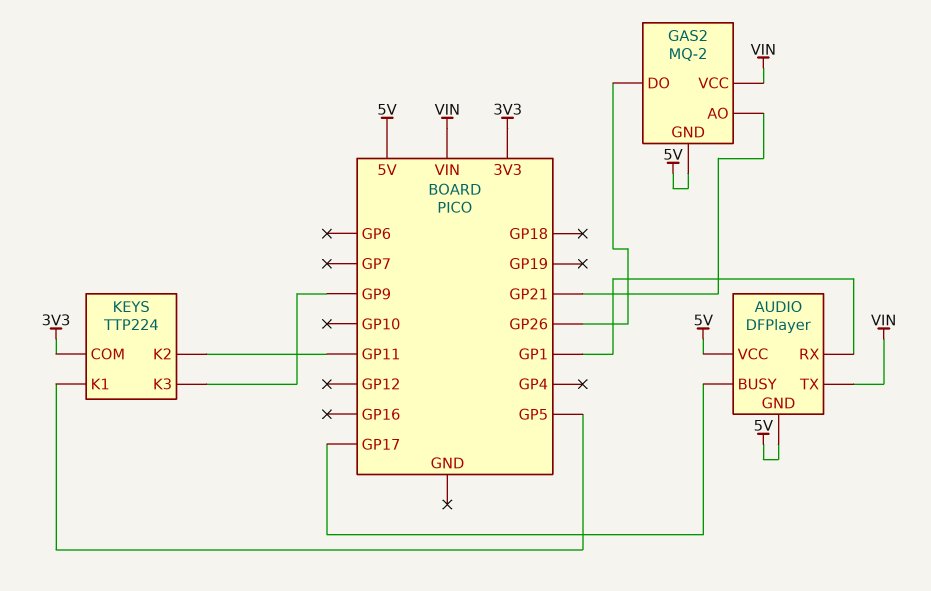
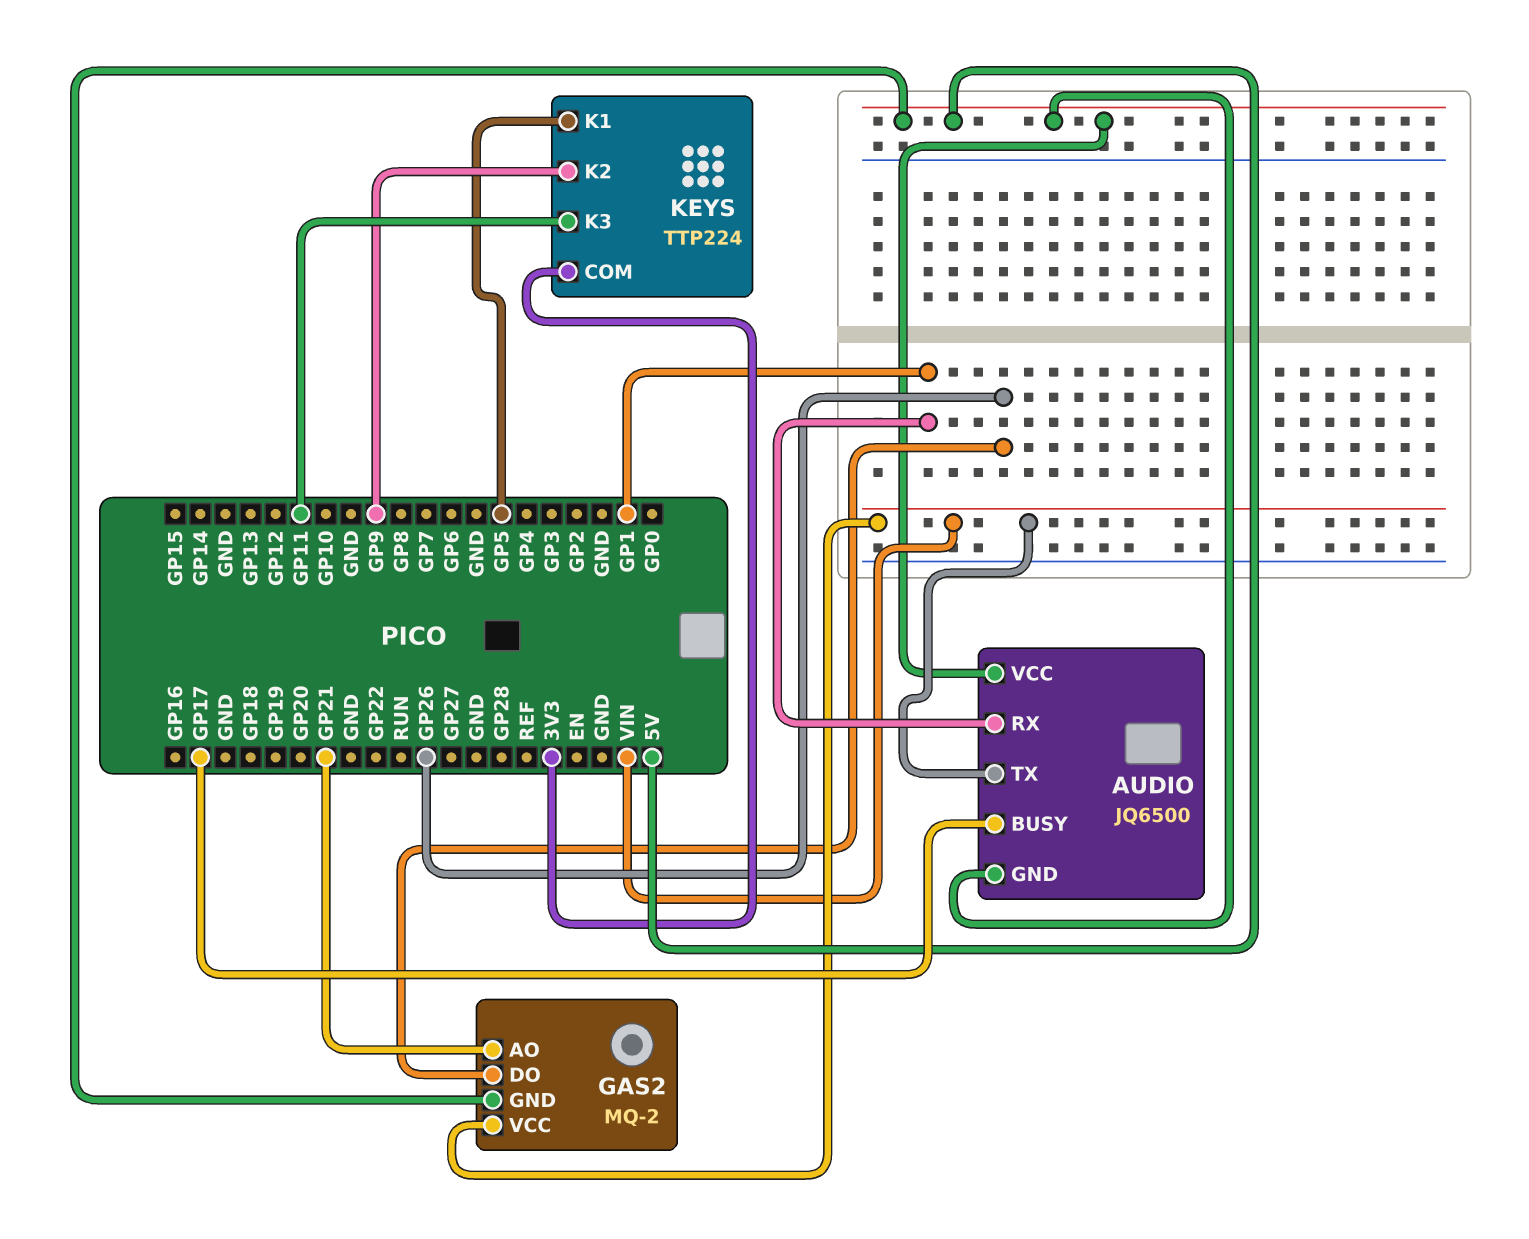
AUDIO: DFPlayer -> JQ6500
KEYS pin K2: GP11 -> GP9
KEYS pin K3: GP9 -> GP11

